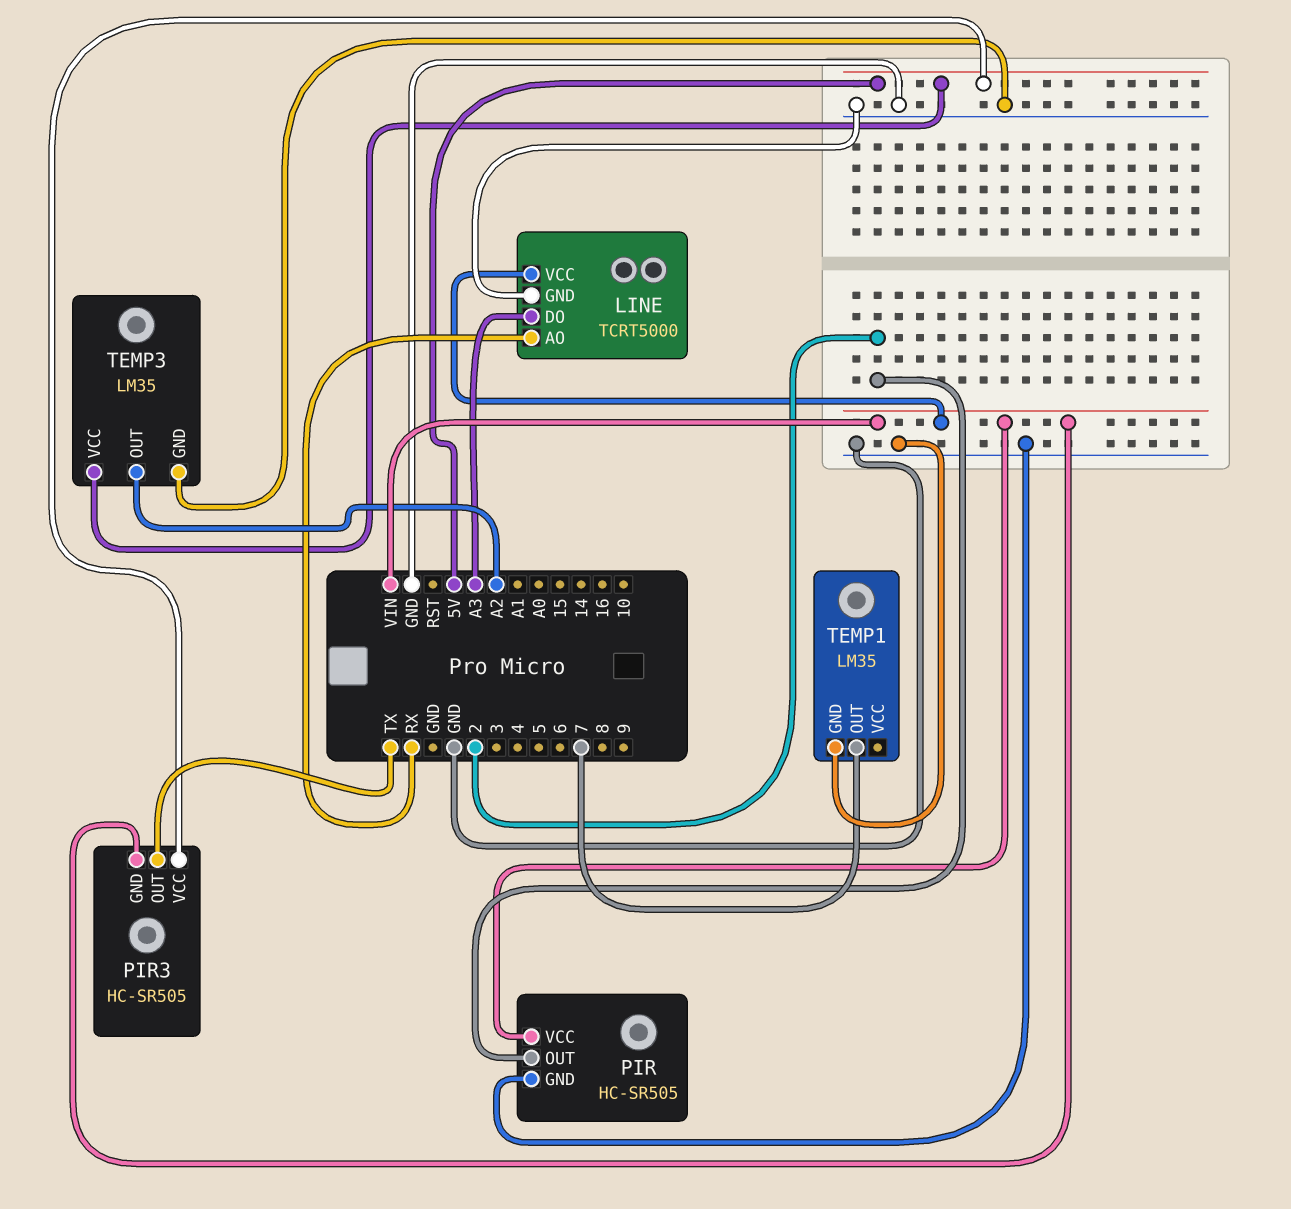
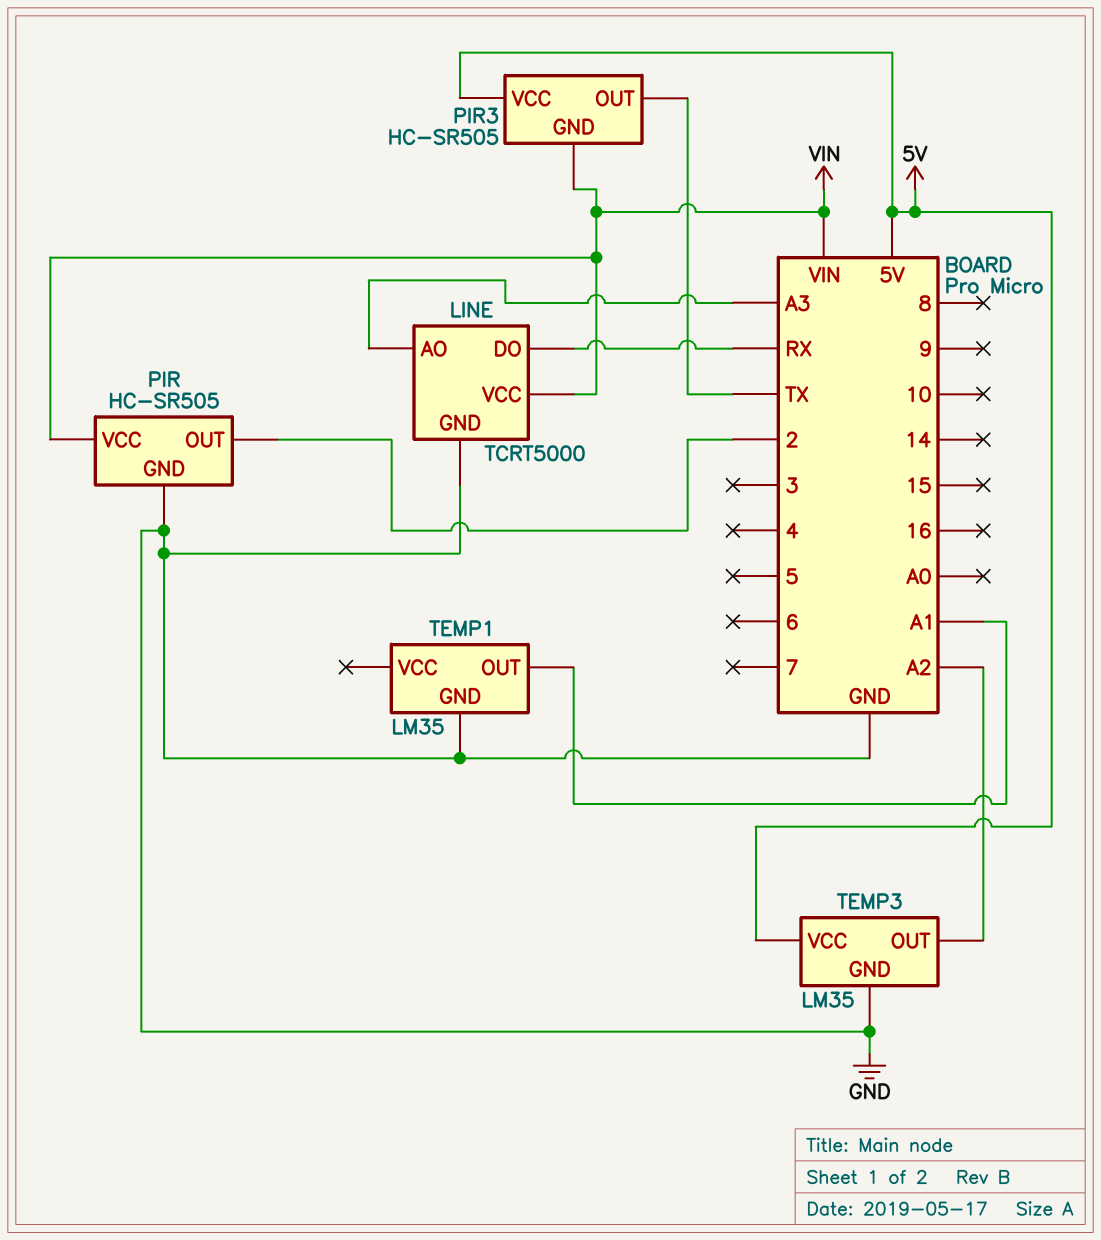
LINE pin AO: RX -> A3
LINE pin DO: A3 -> RX
TEMP1 pin OUT: 7 -> A1

